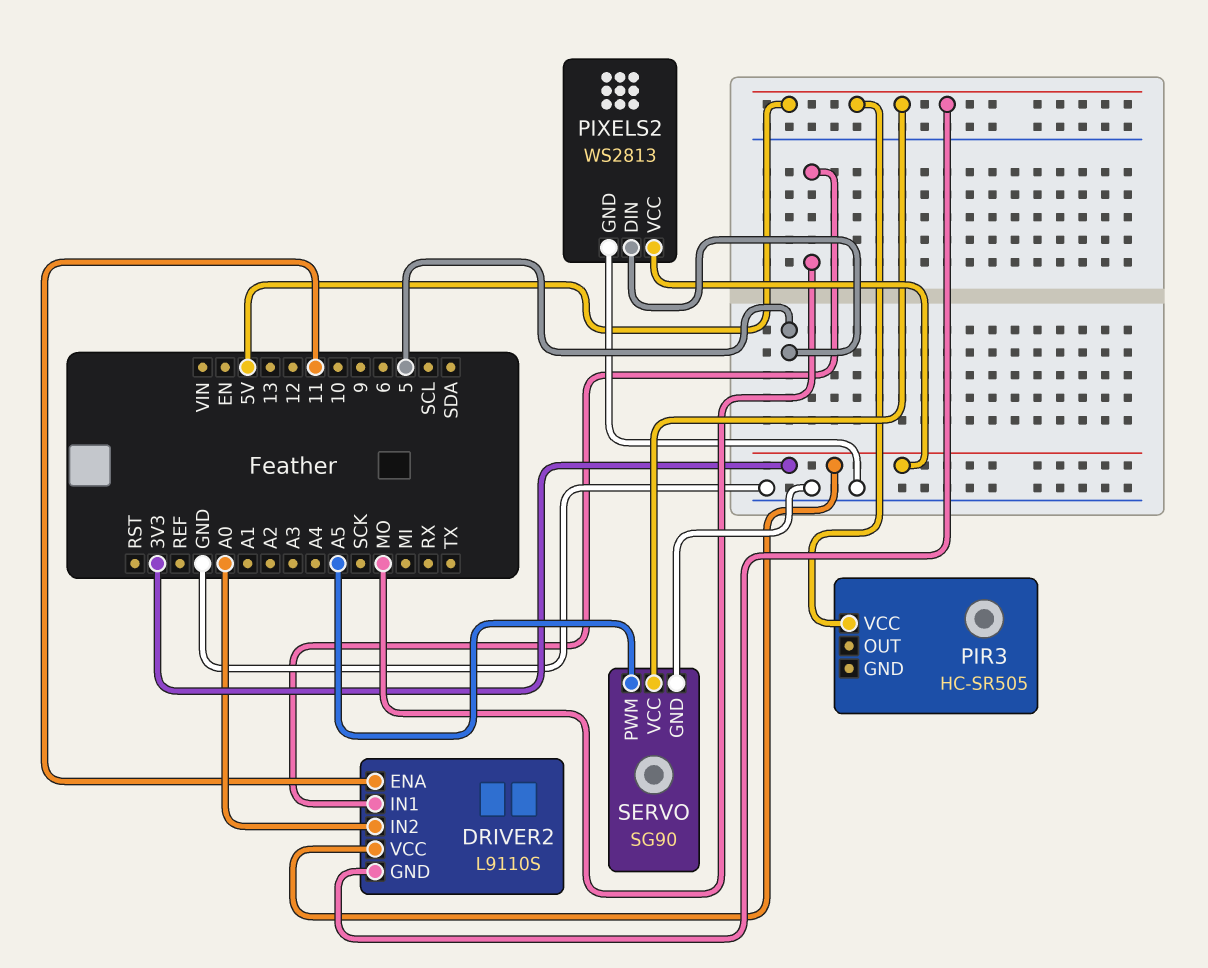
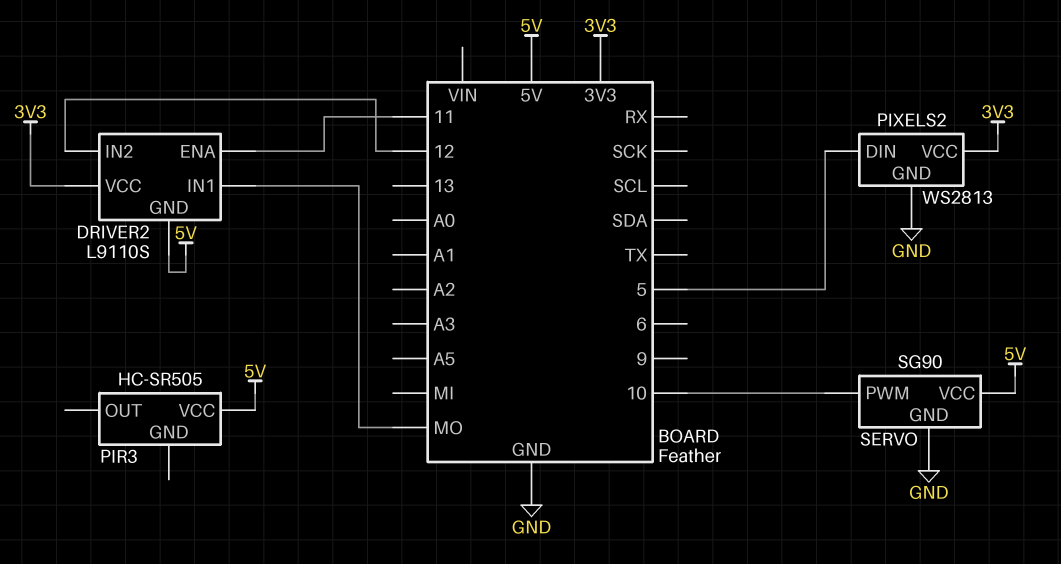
DRIVER2 pin IN2: A0 -> 12
SERVO pin PWM: A5 -> 10

